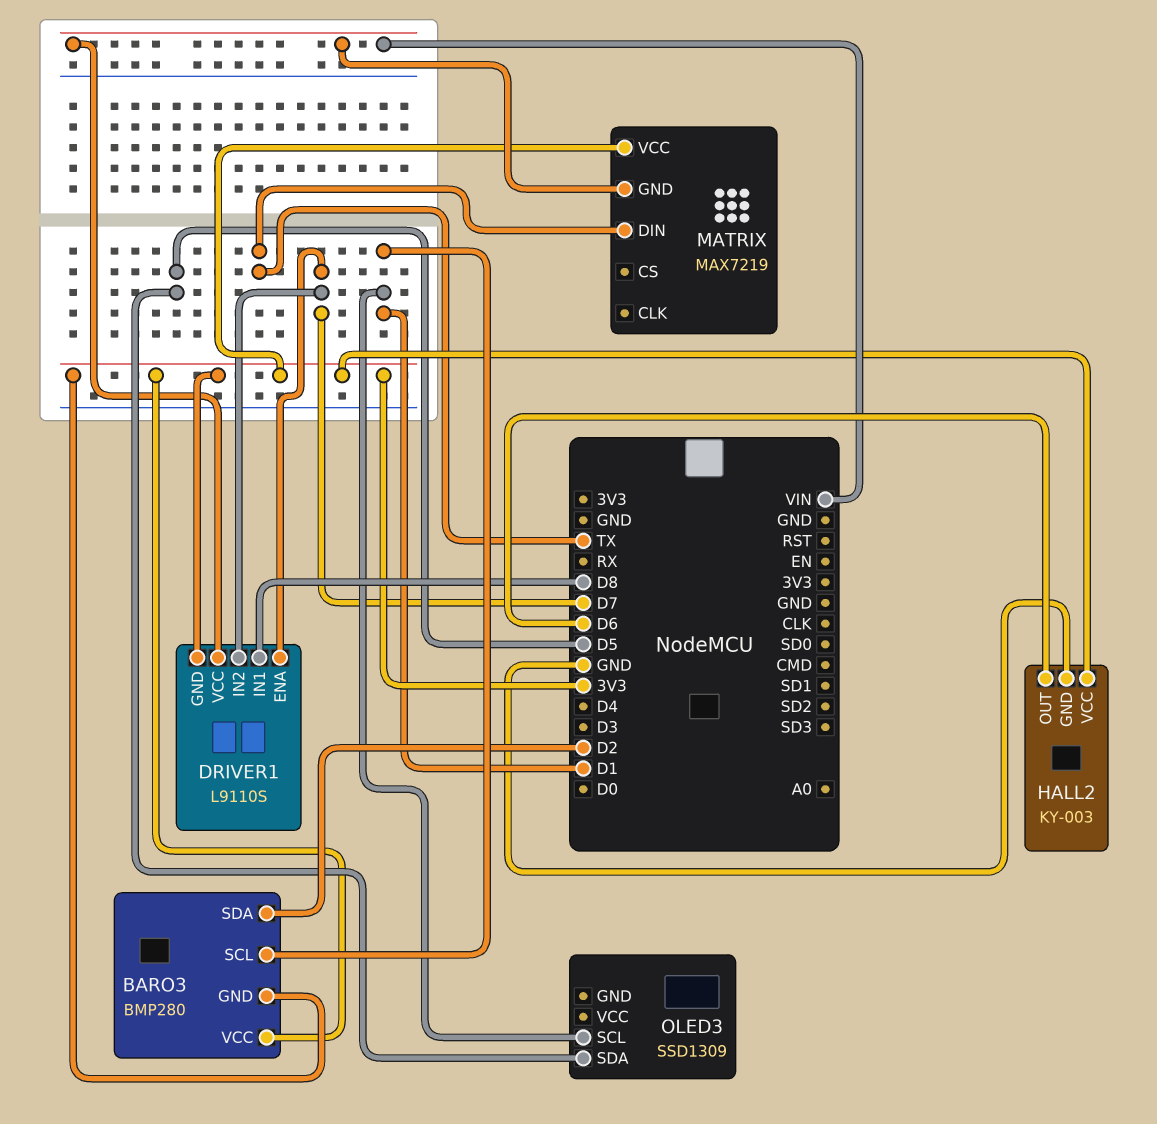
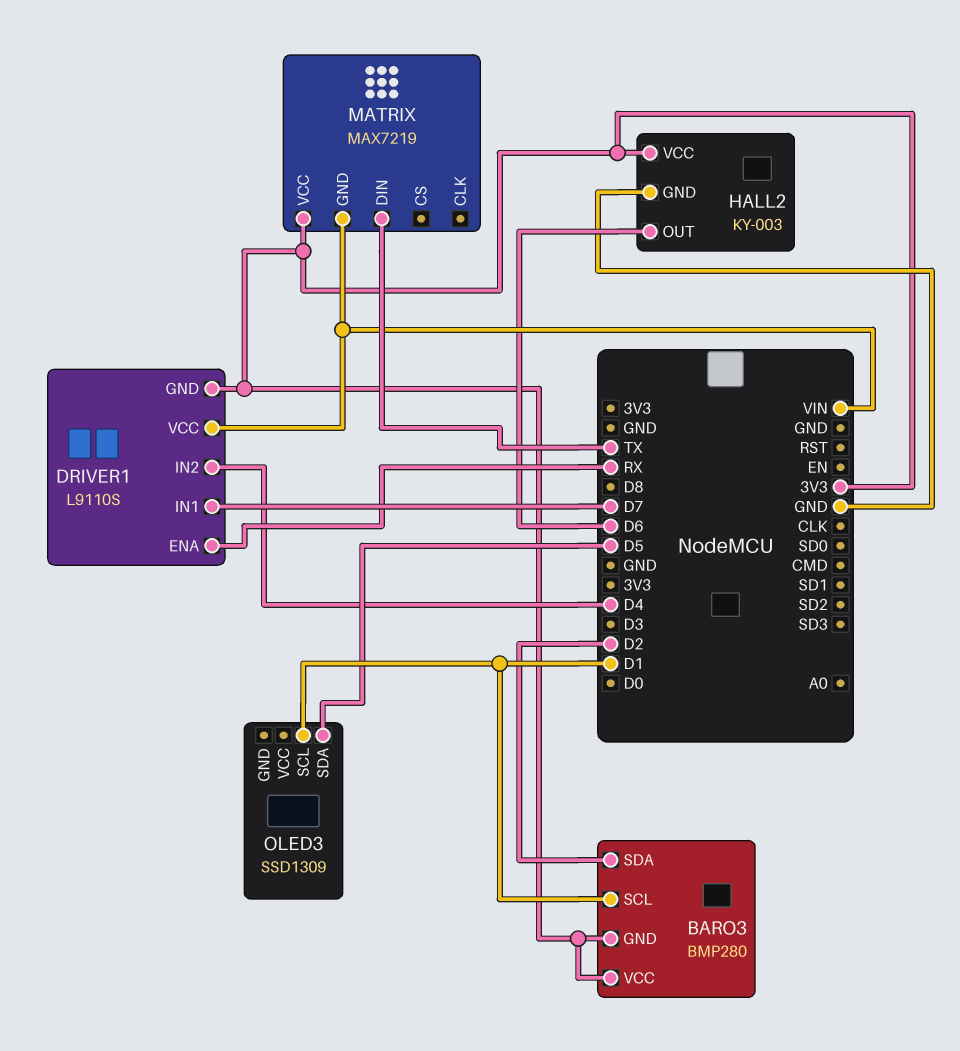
DRIVER1 pin ENA: D7 -> RX
DRIVER1 pin IN1: D8 -> D7
DRIVER1 pin IN2: D7 -> D4

